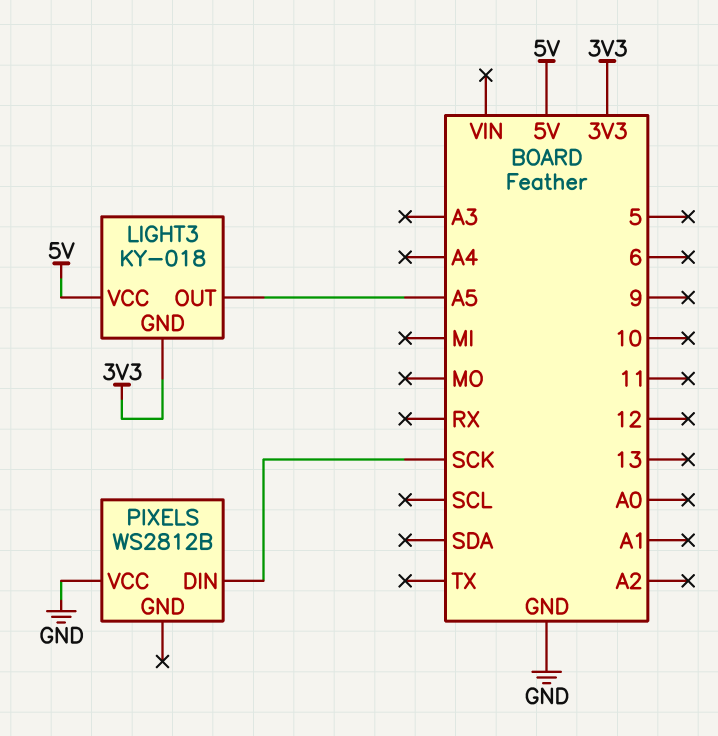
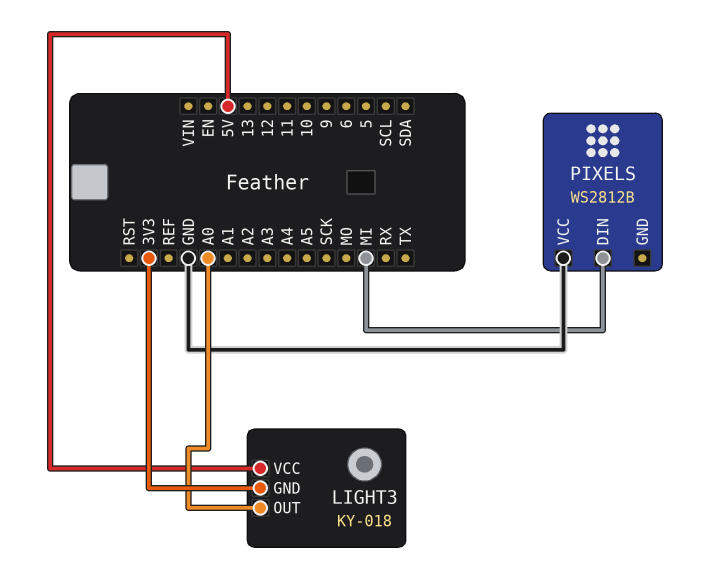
LIGHT3 pin OUT: A5 -> A0
PIXELS pin DIN: SCK -> MI

